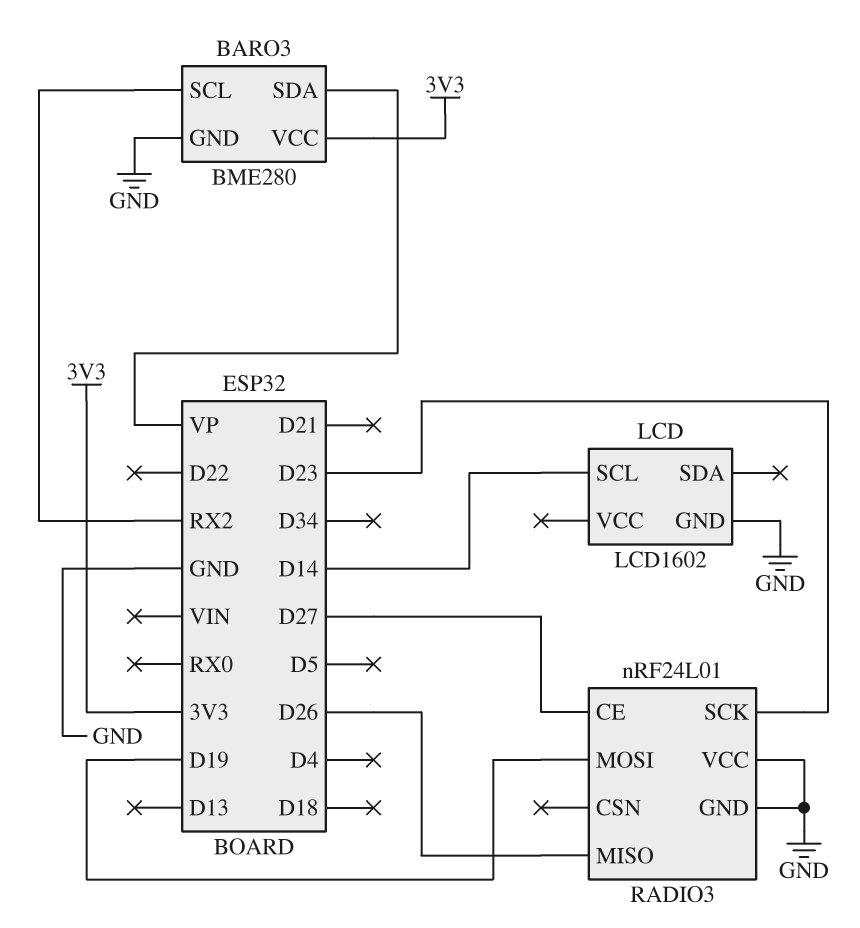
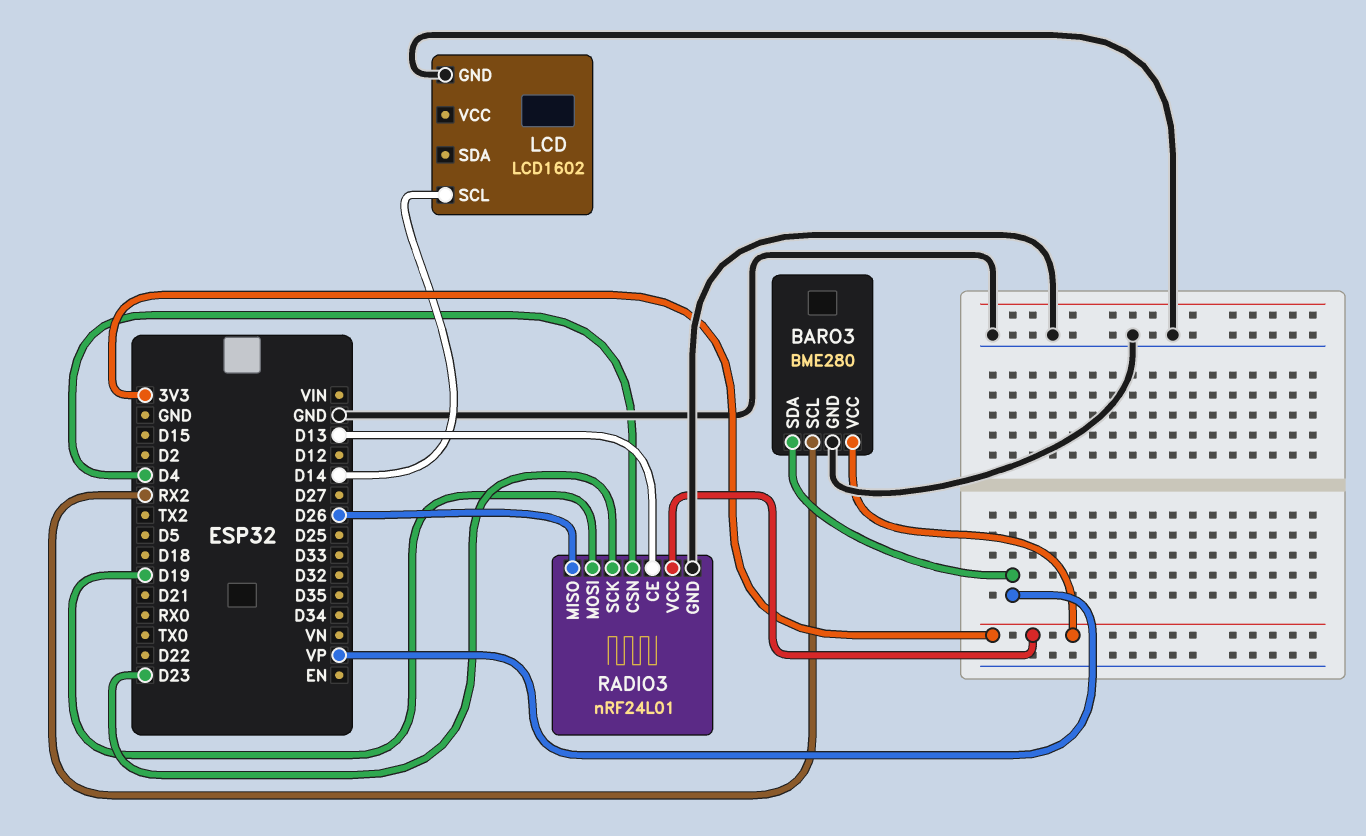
RADIO3 pin CE: D27 -> D13
RADIO3 pin CSN: none -> D4
RADIO3 pin VCC: GND -> 3V3

